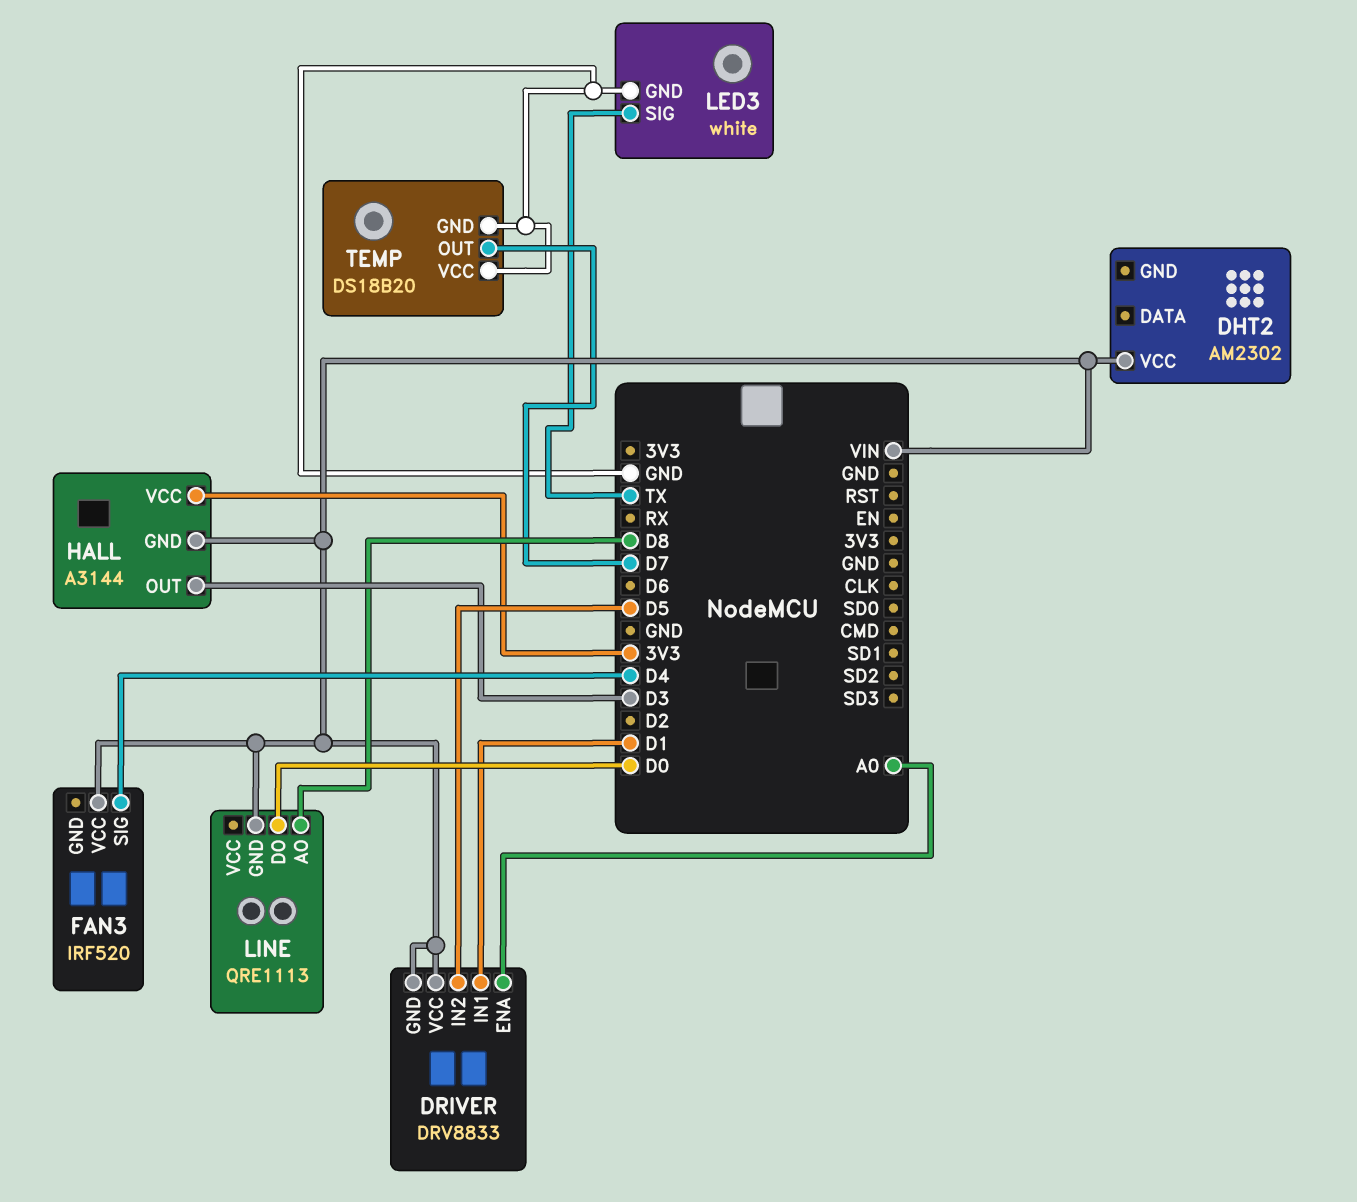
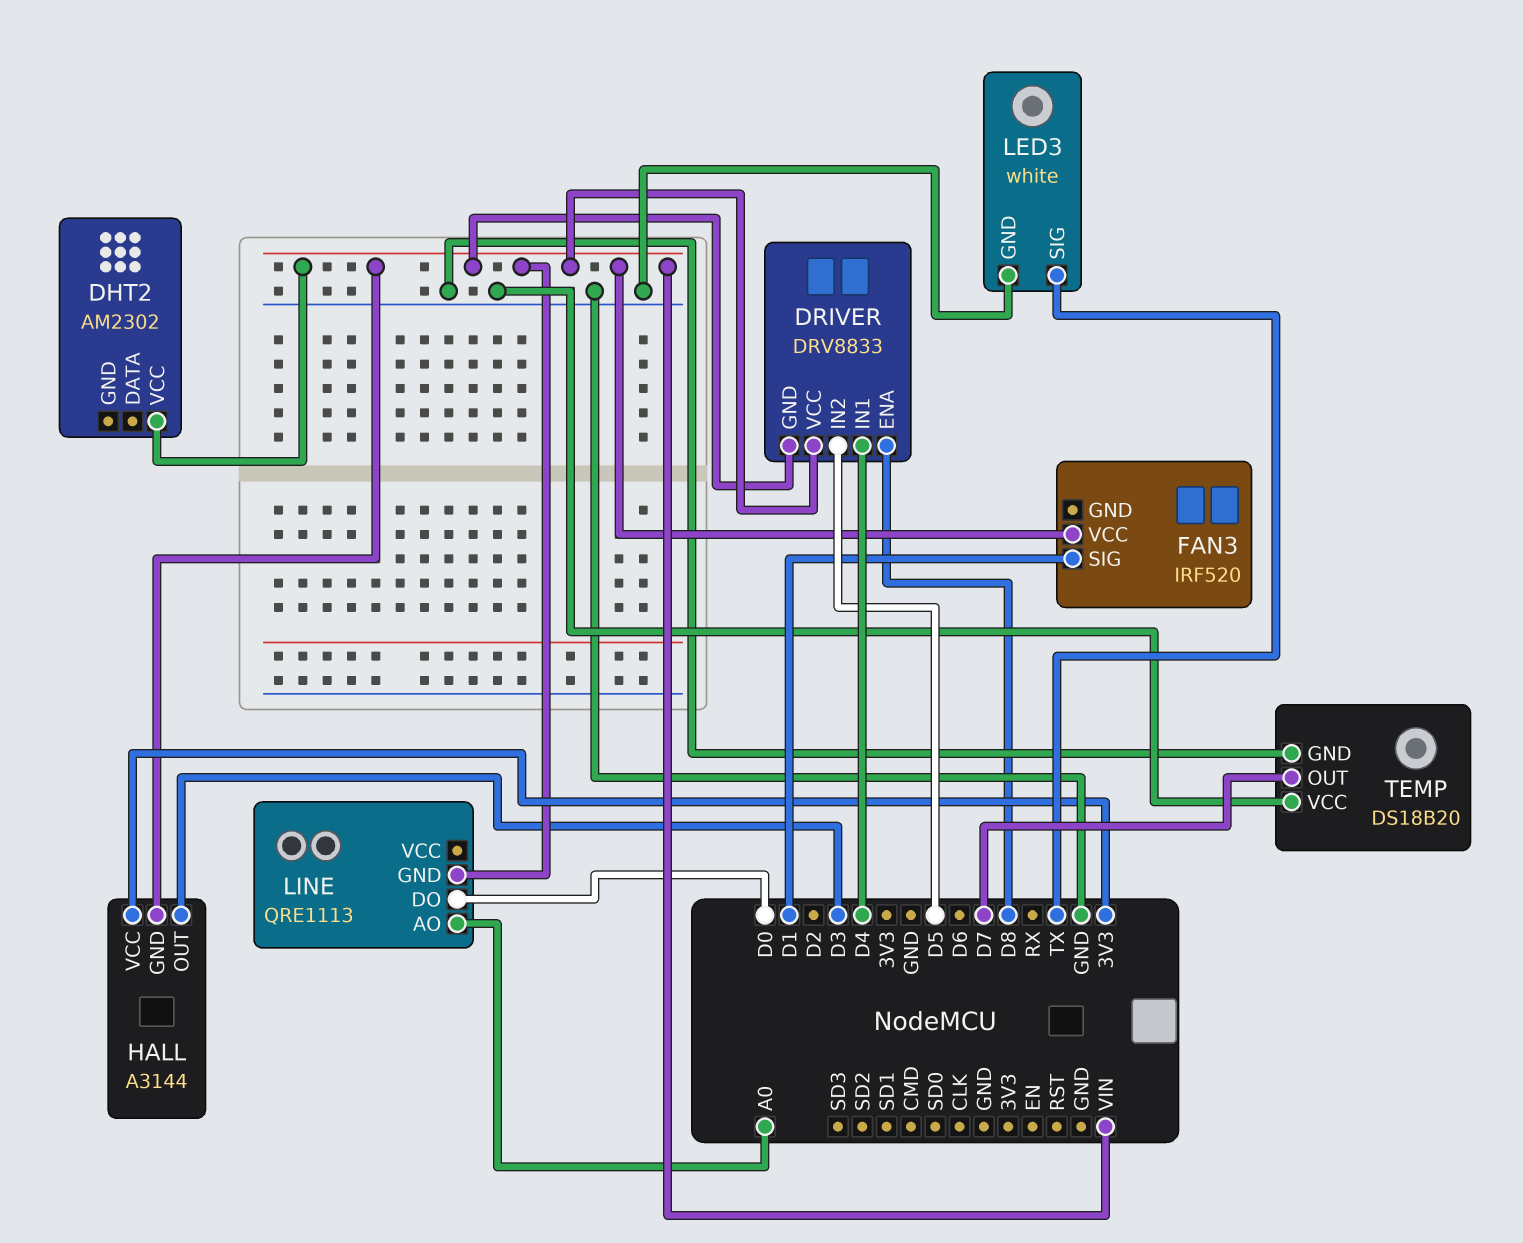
DRIVER pin ENA: A0 -> D8
DRIVER pin IN1: D1 -> D4
FAN3 pin SIG: D4 -> D1
LINE pin AO: D8 -> A0

